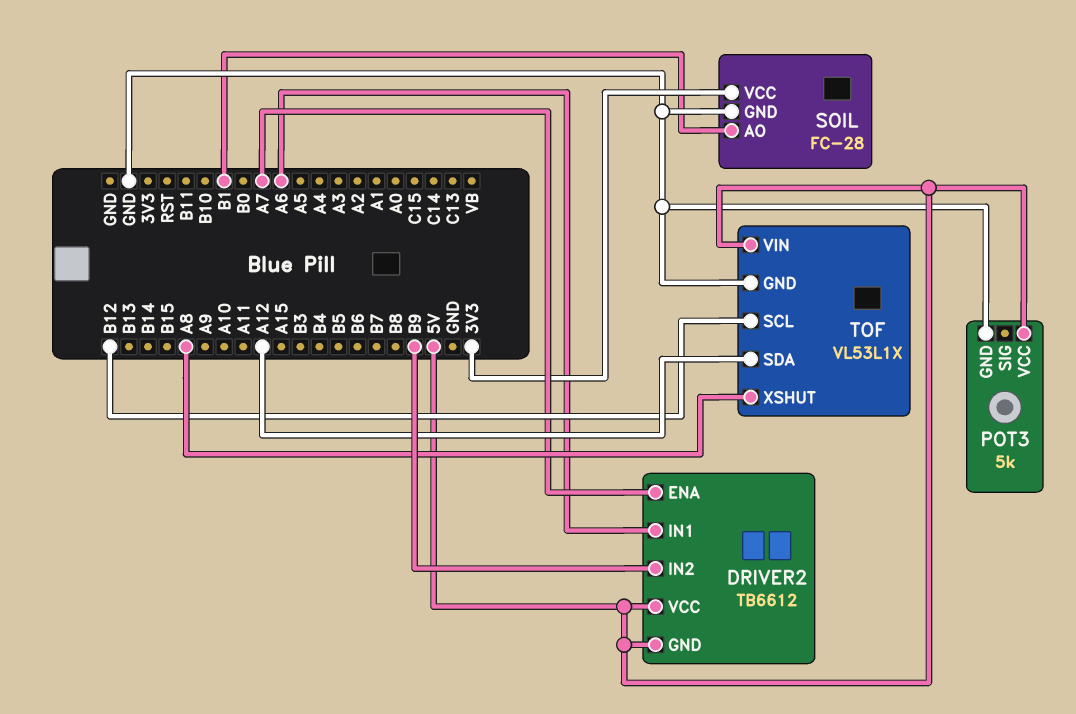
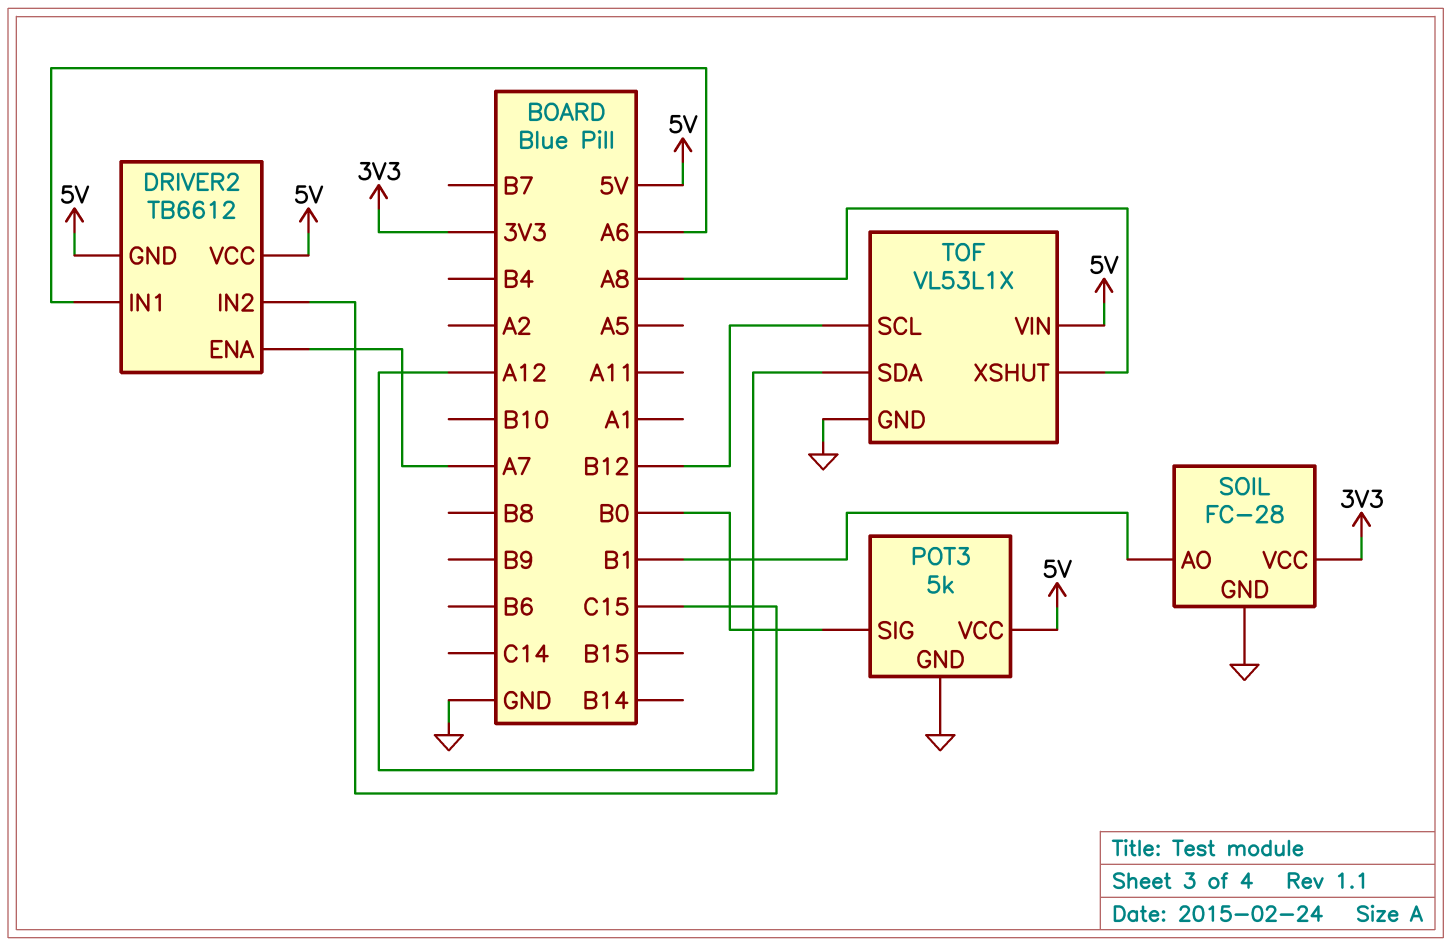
DRIVER2 pin IN2: B9 -> C15
POT3 pin SIG: none -> B0

